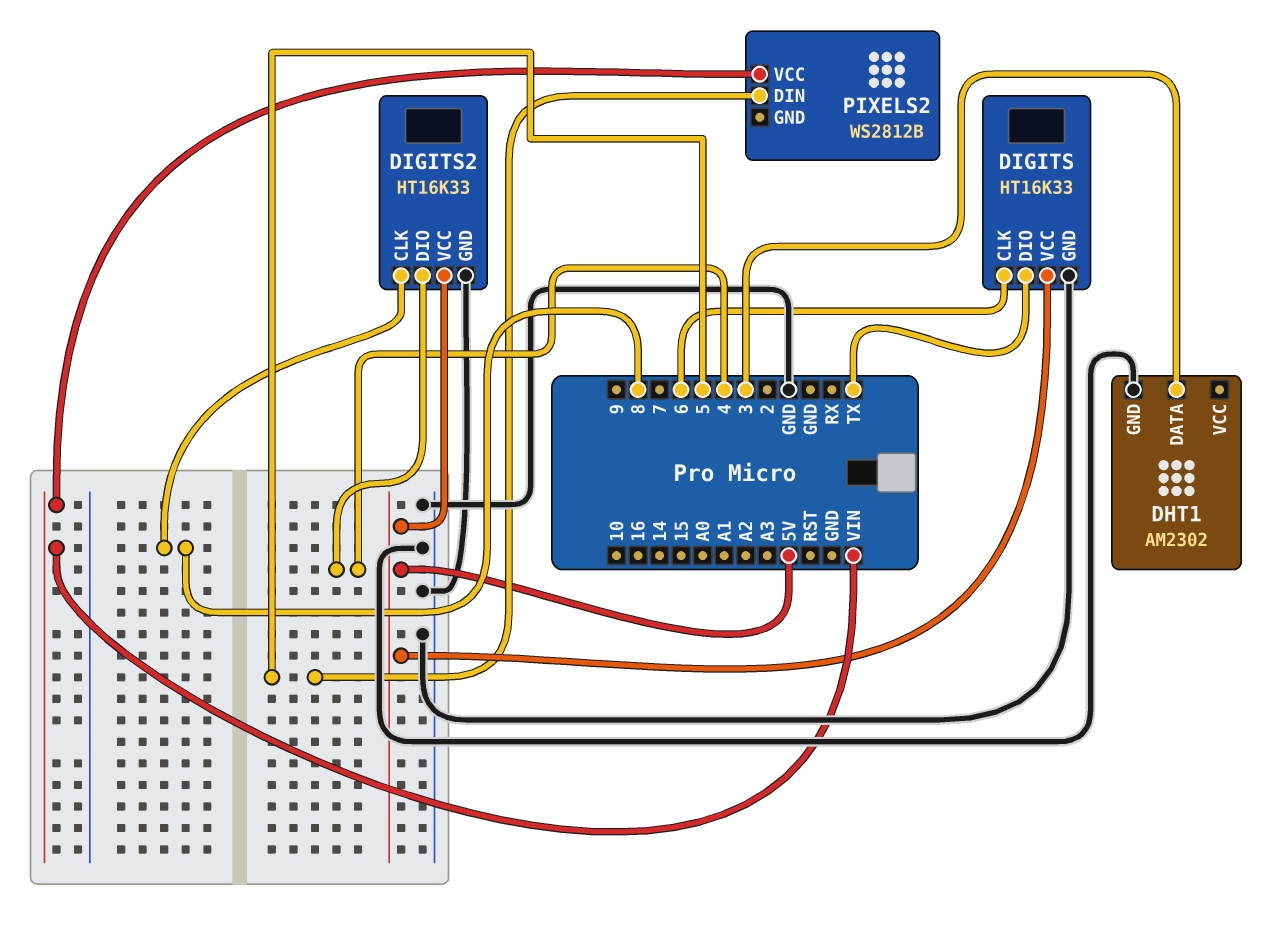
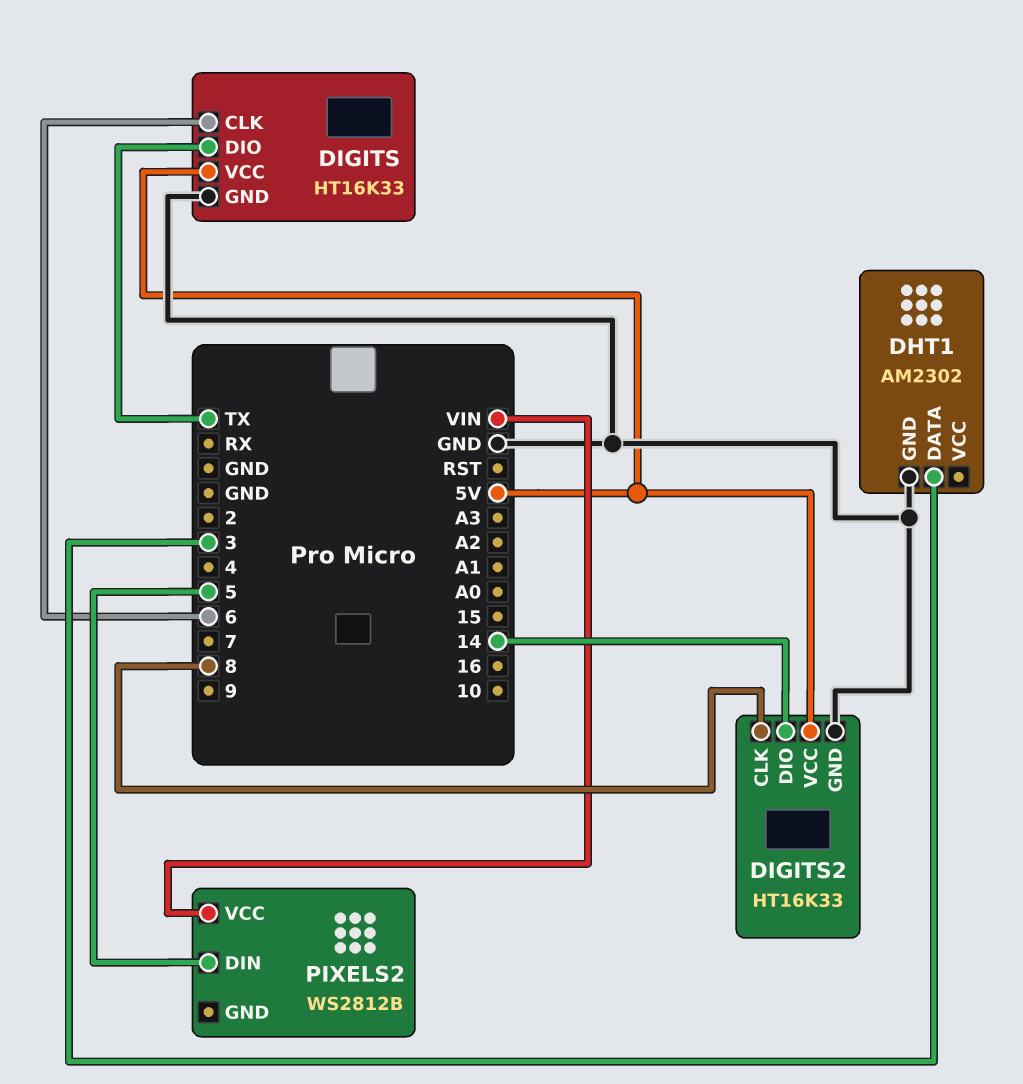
DIGITS2 pin DIO: 4 -> 14

